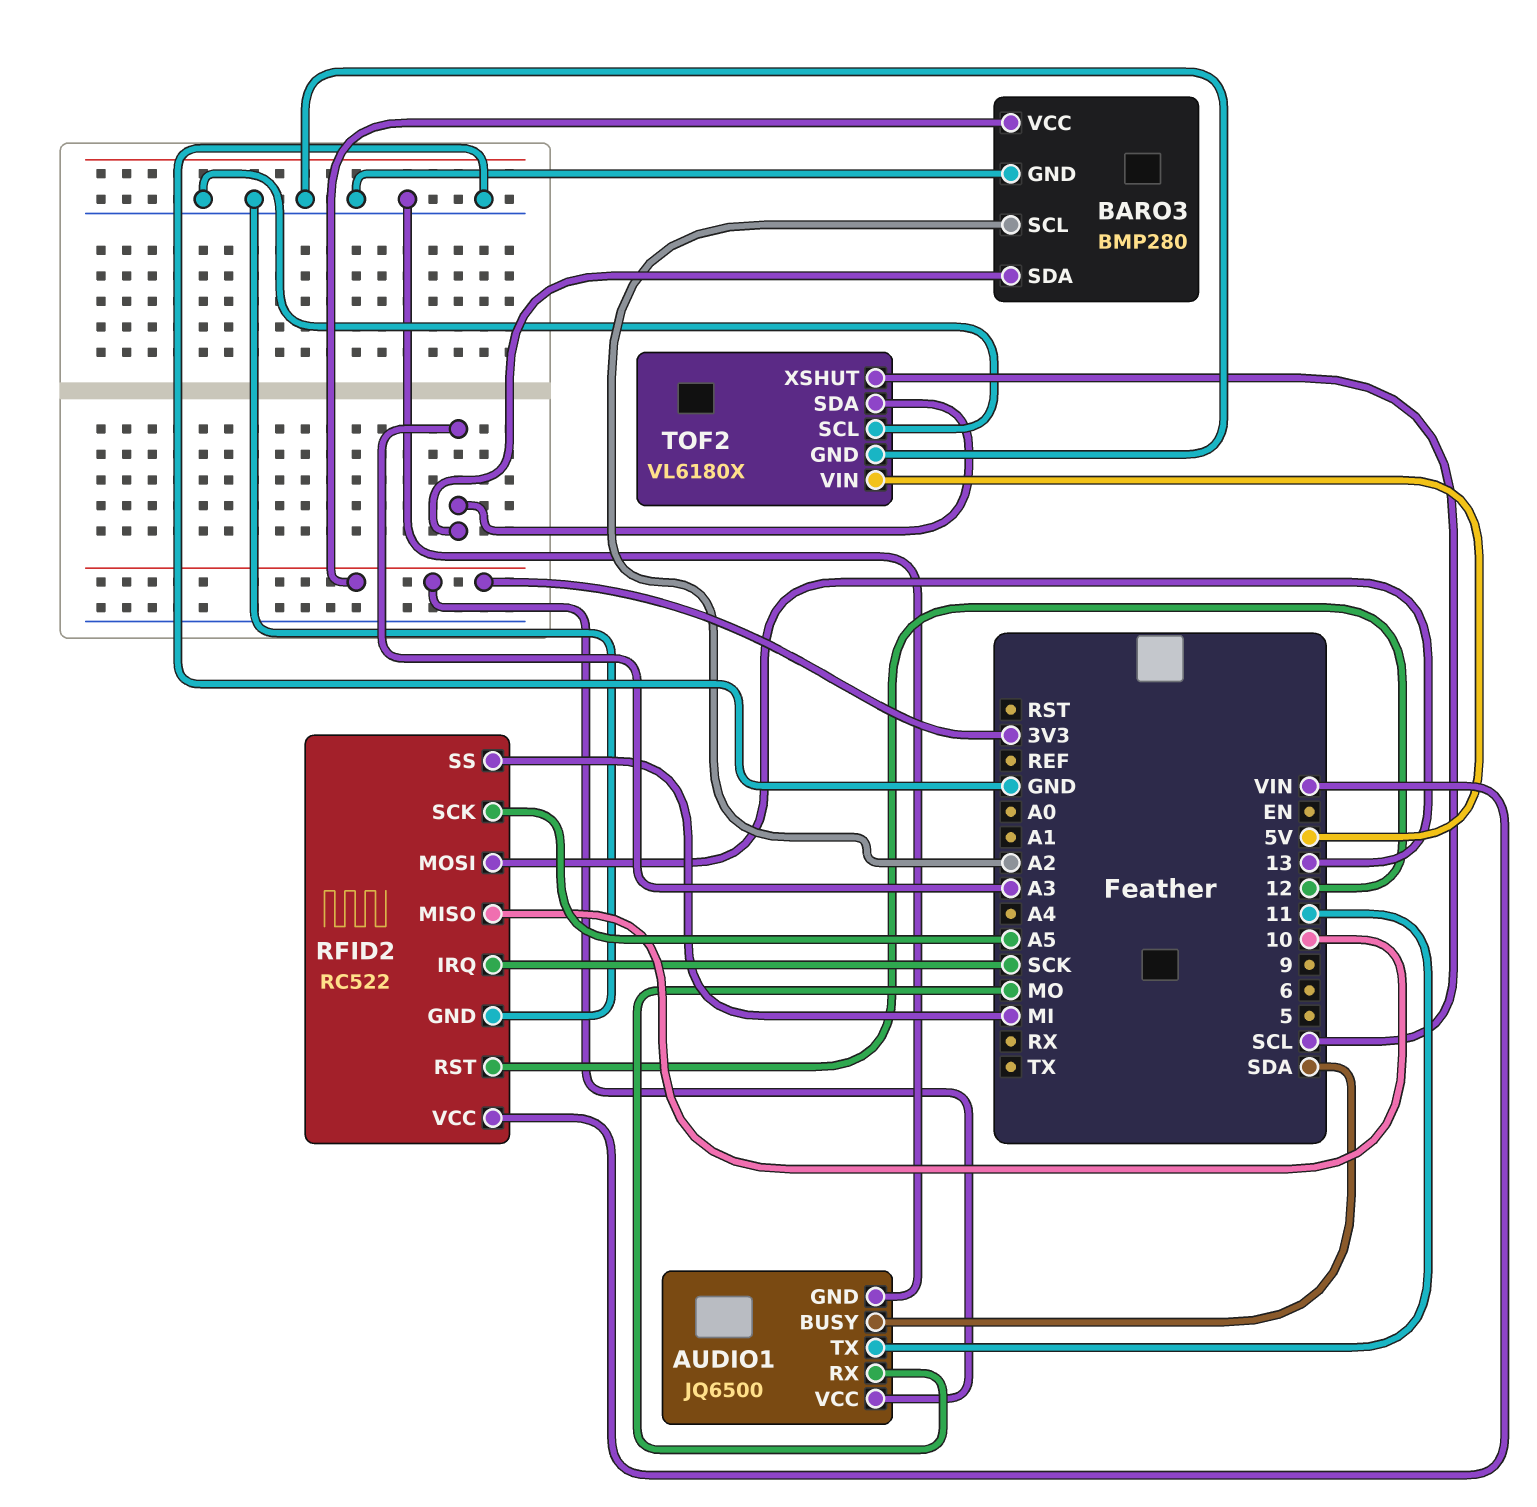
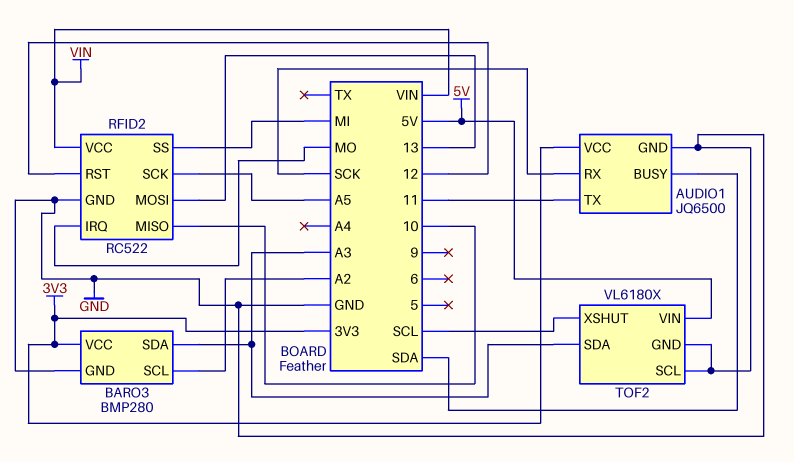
AUDIO1 pin RX: MO -> SCK
RFID2 pin IRQ: SCK -> MO

